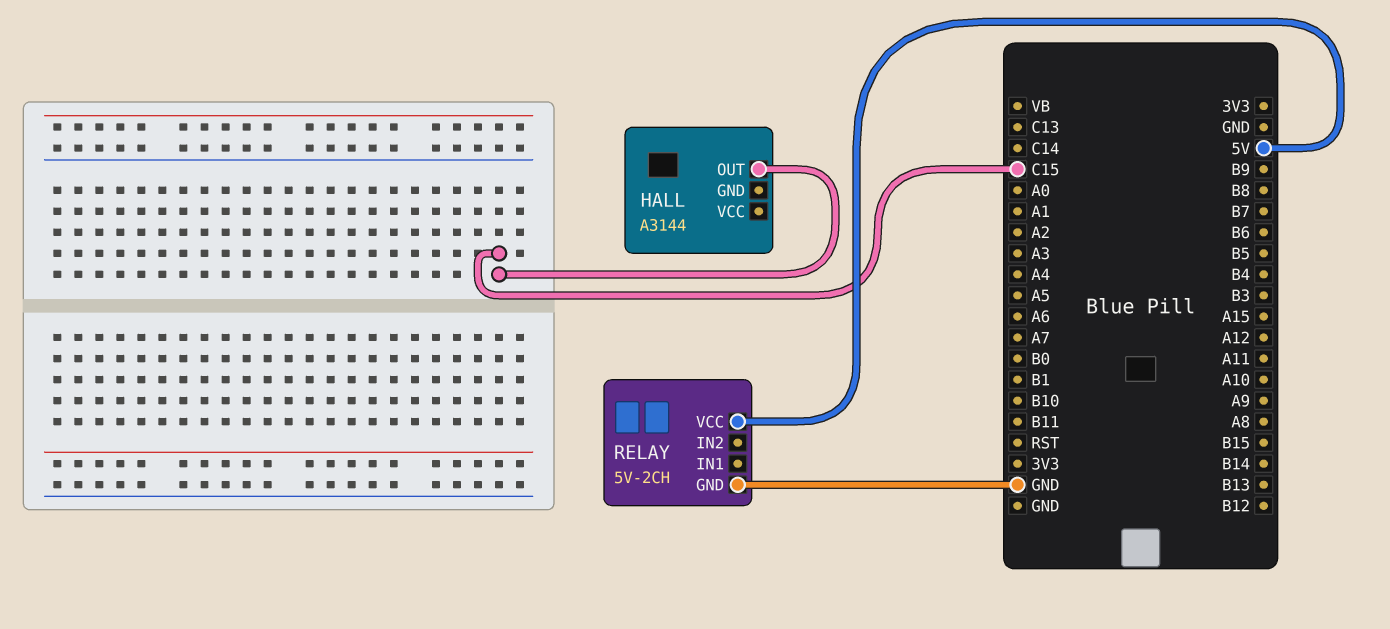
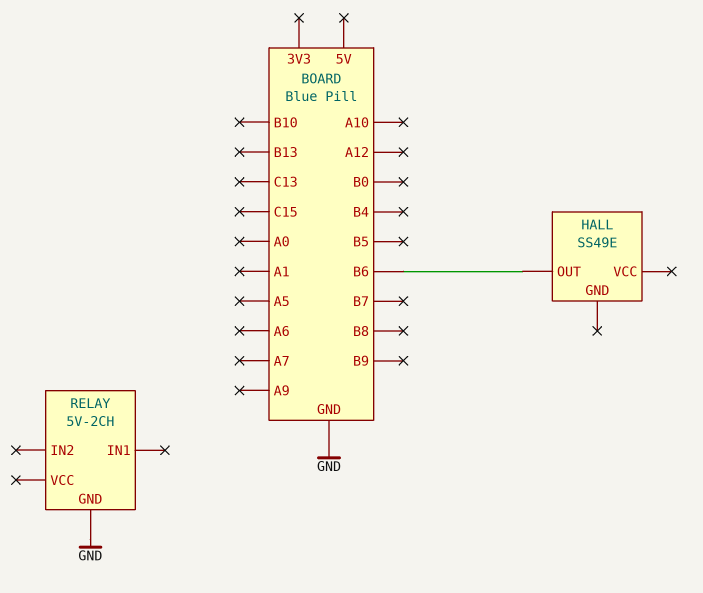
HALL: A3144 -> SS49E
HALL pin OUT: C15 -> B6
RELAY pin VCC: 5V -> none

